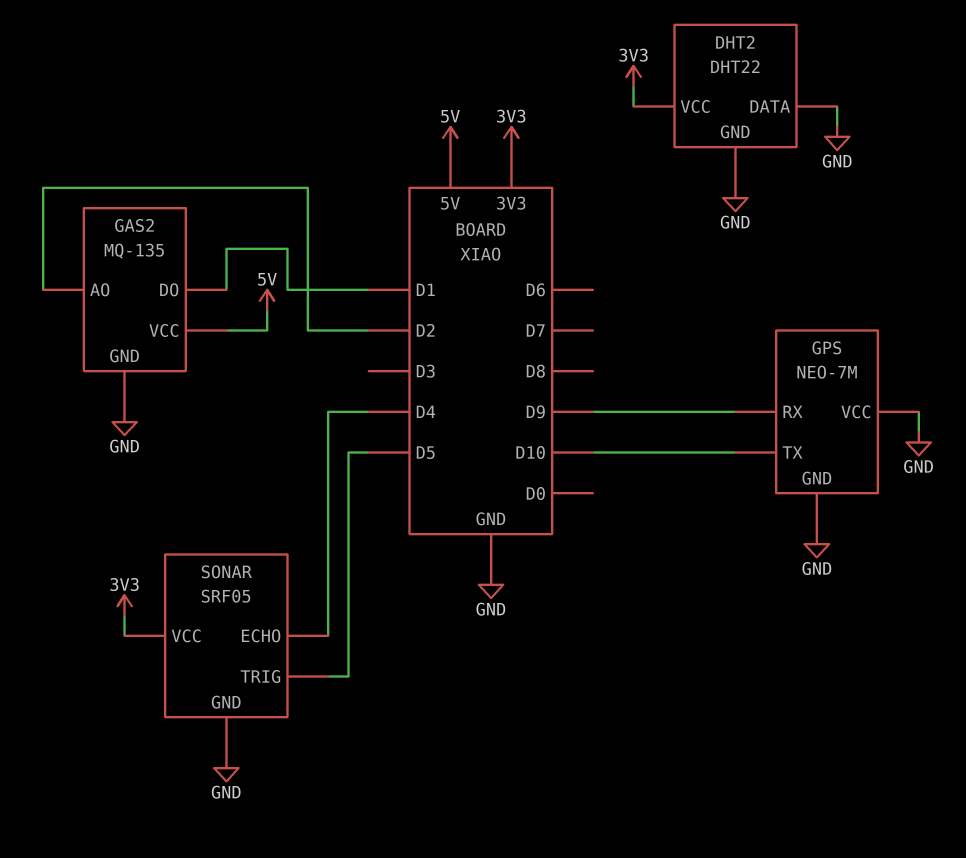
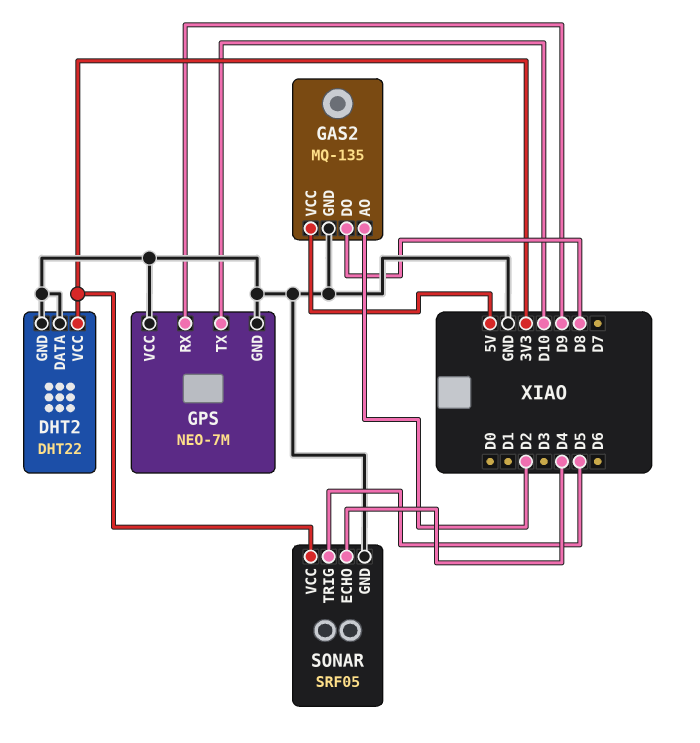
GAS2 pin DO: D1 -> D8

